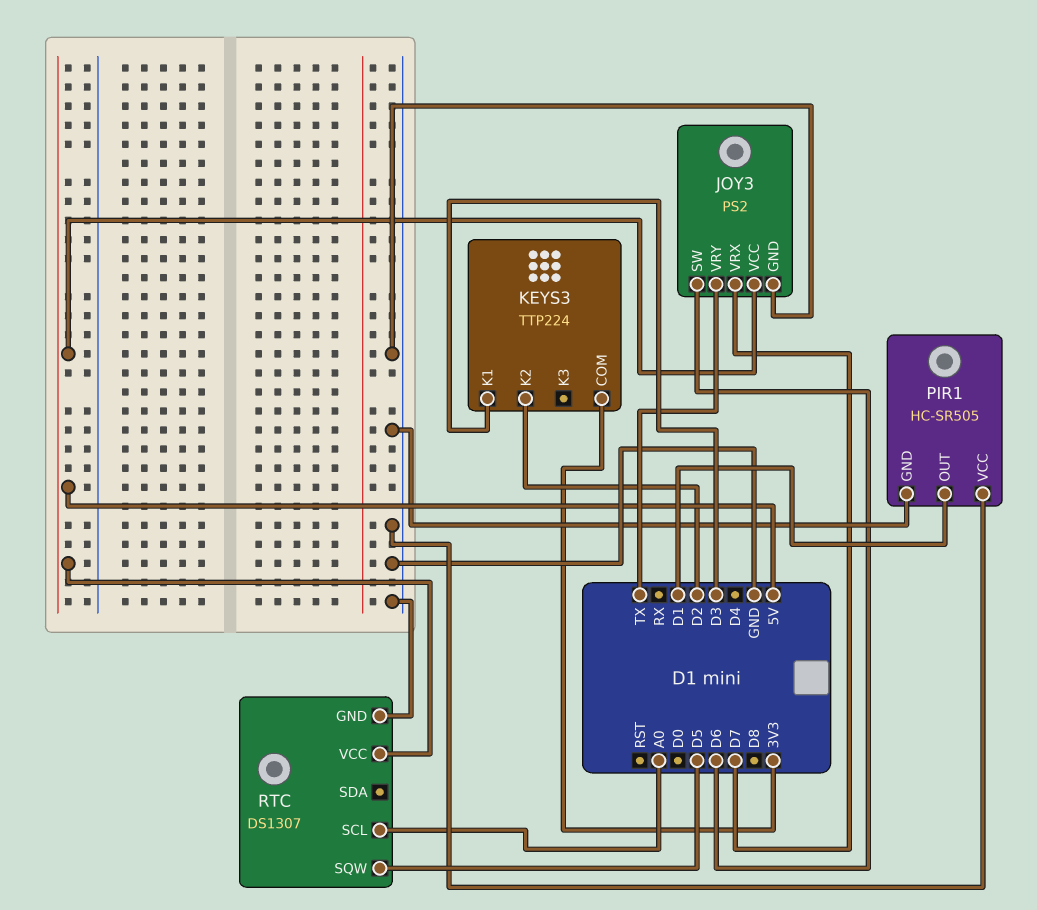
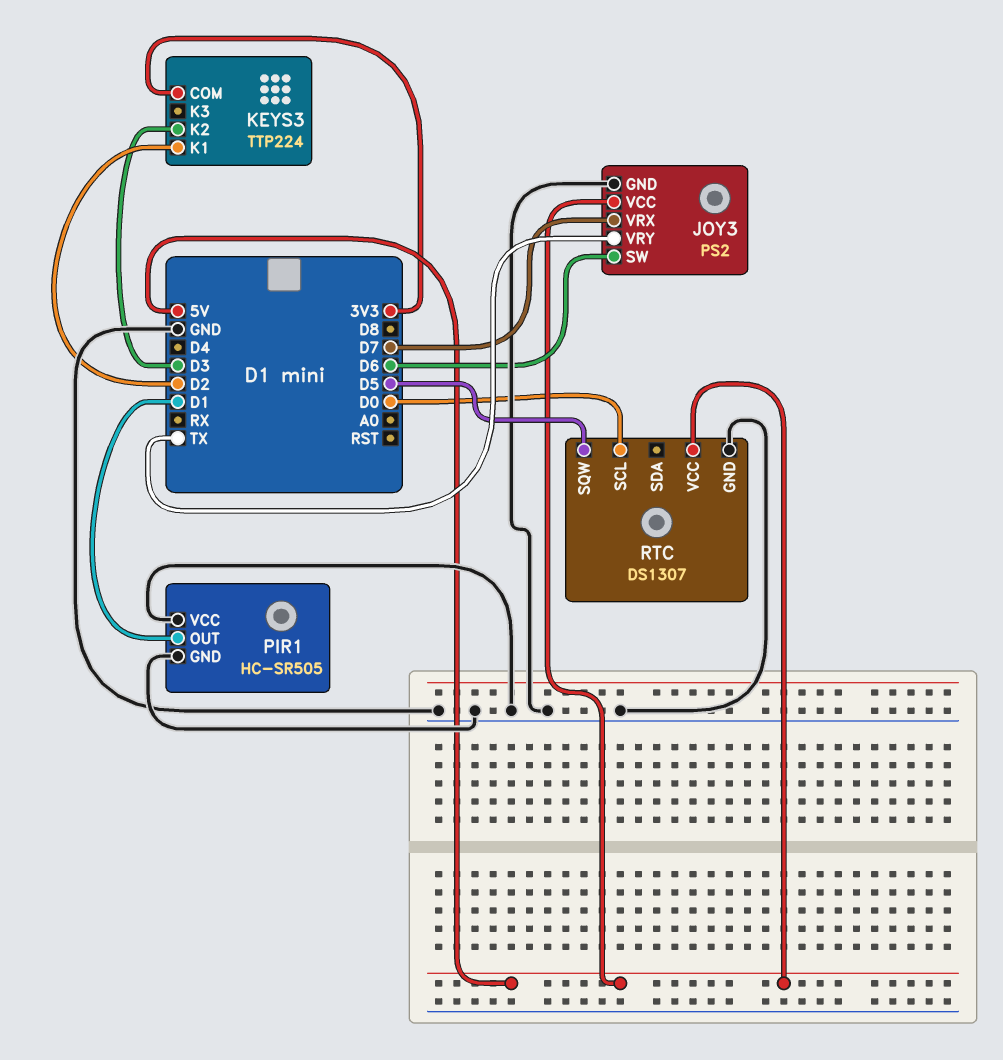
KEYS3 pin K1: D3 -> D2
KEYS3 pin K2: D2 -> D3
RTC pin SCL: A0 -> D0

